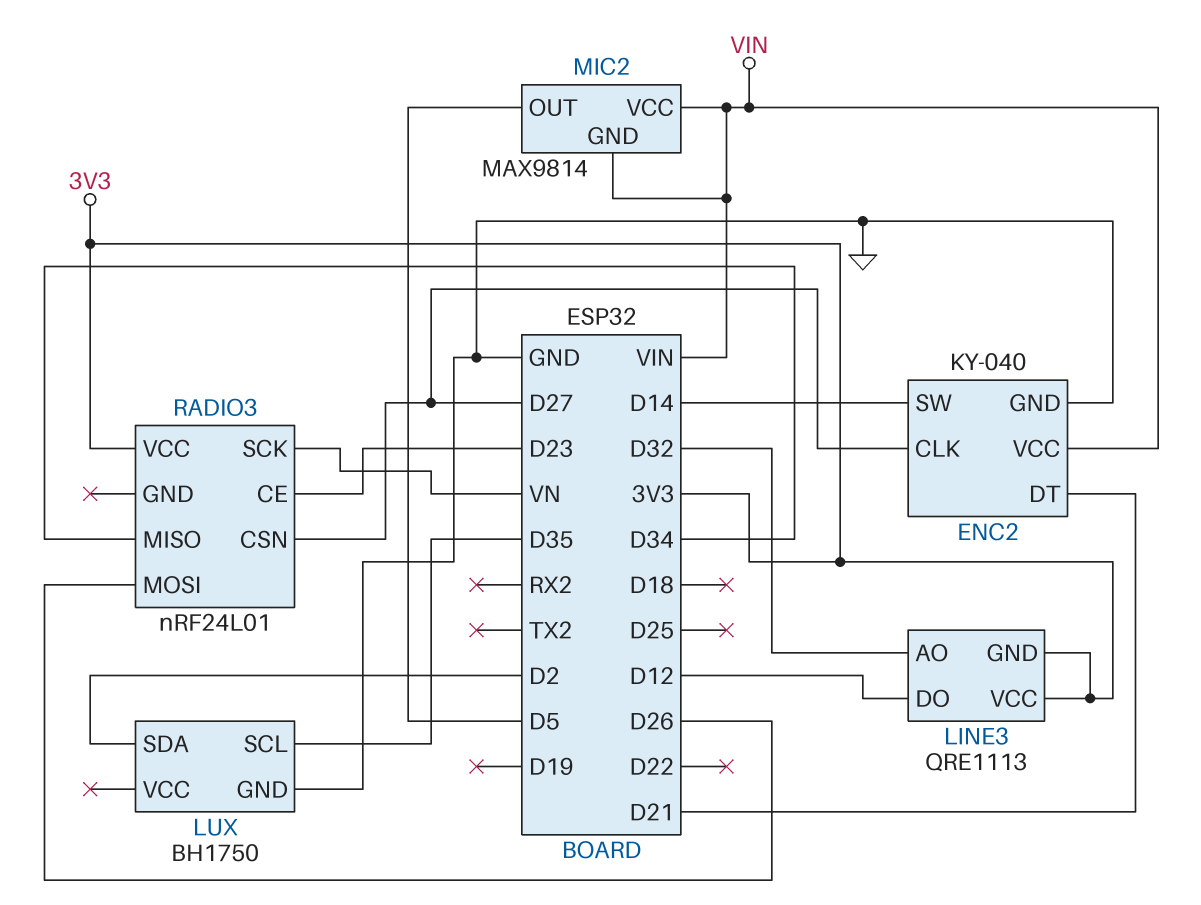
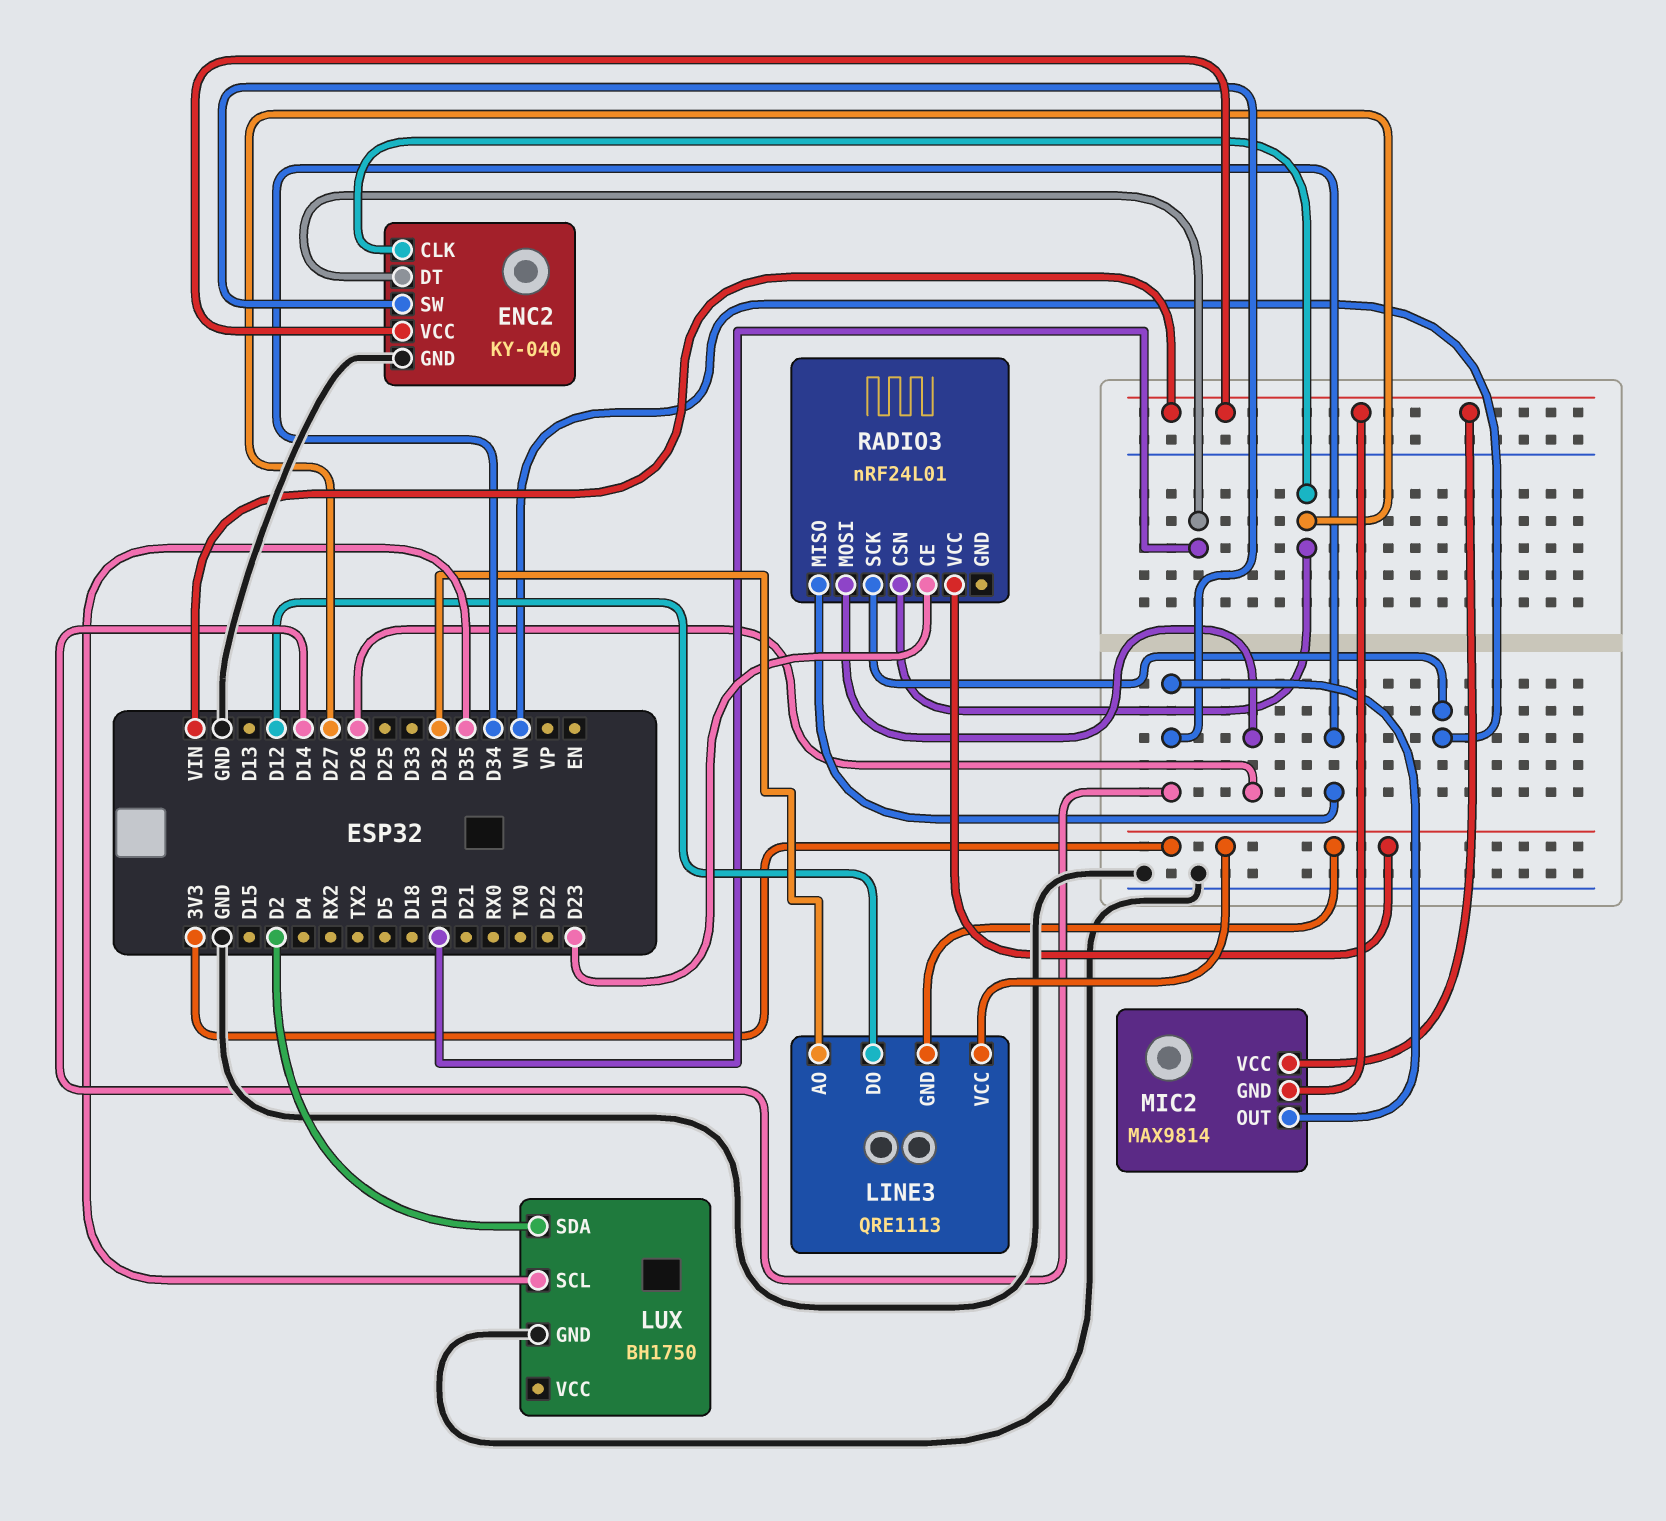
ENC2 pin DT: D21 -> D19
MIC2 pin OUT: D5 -> D14

